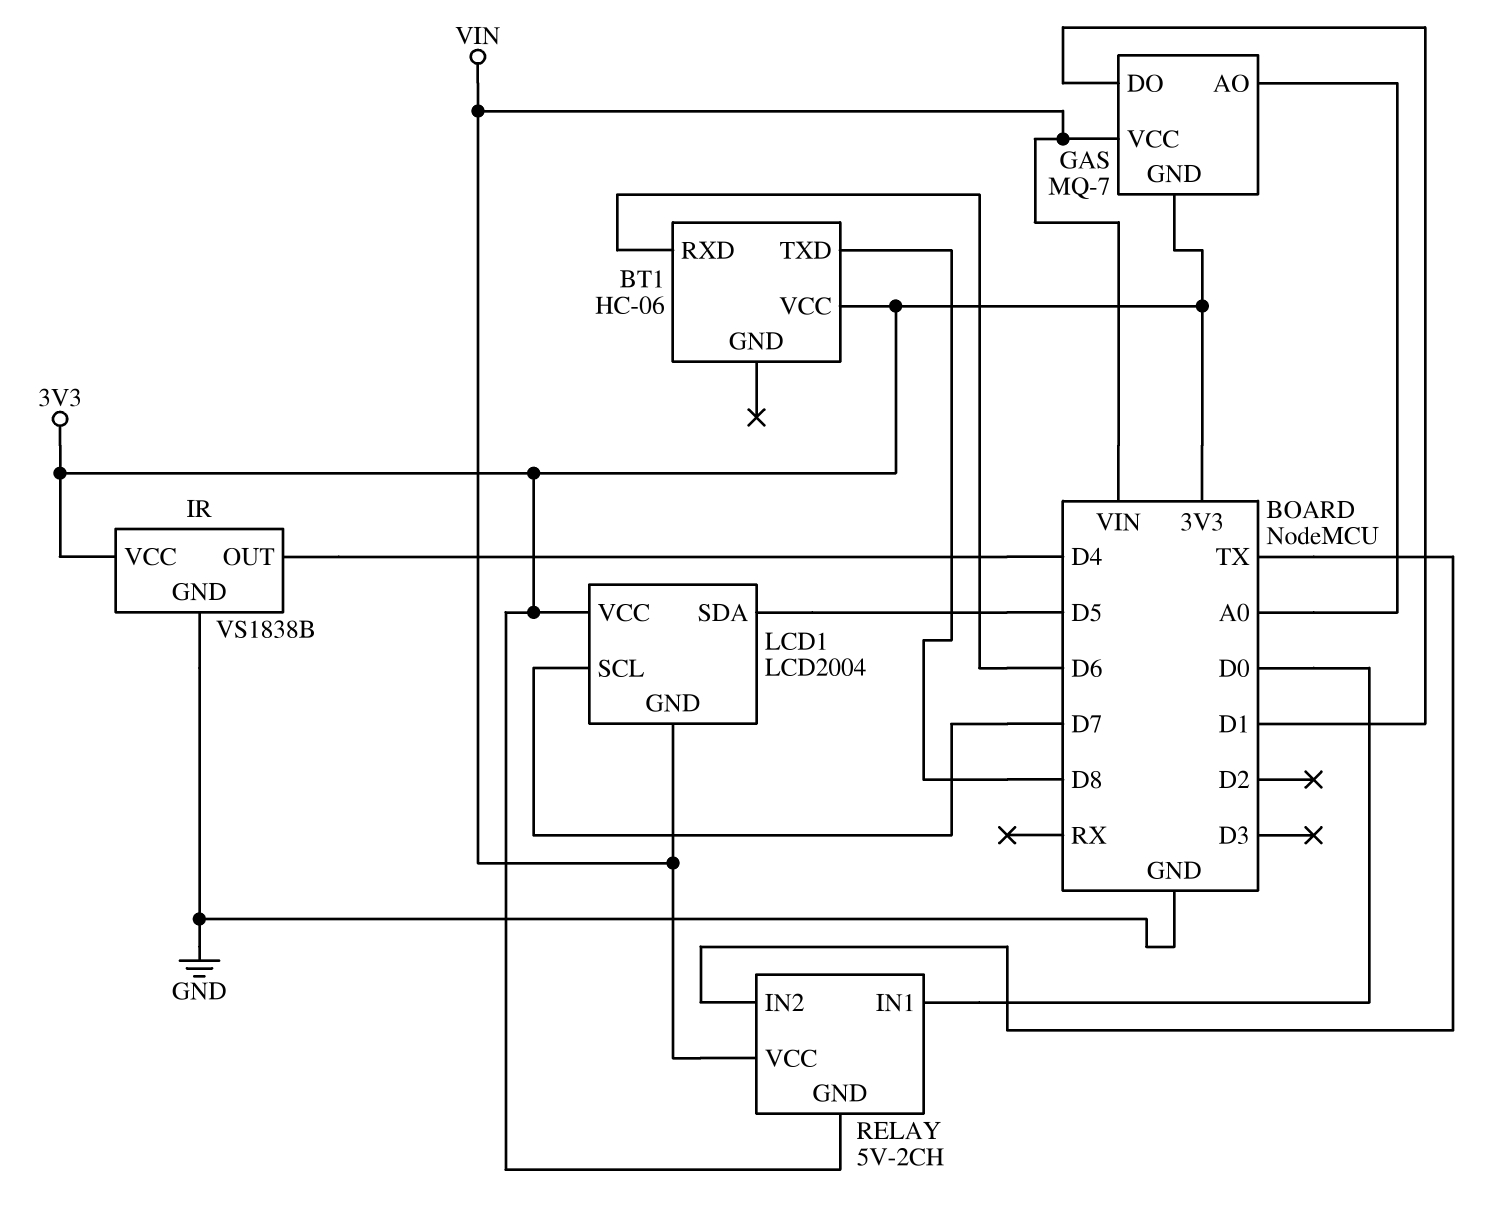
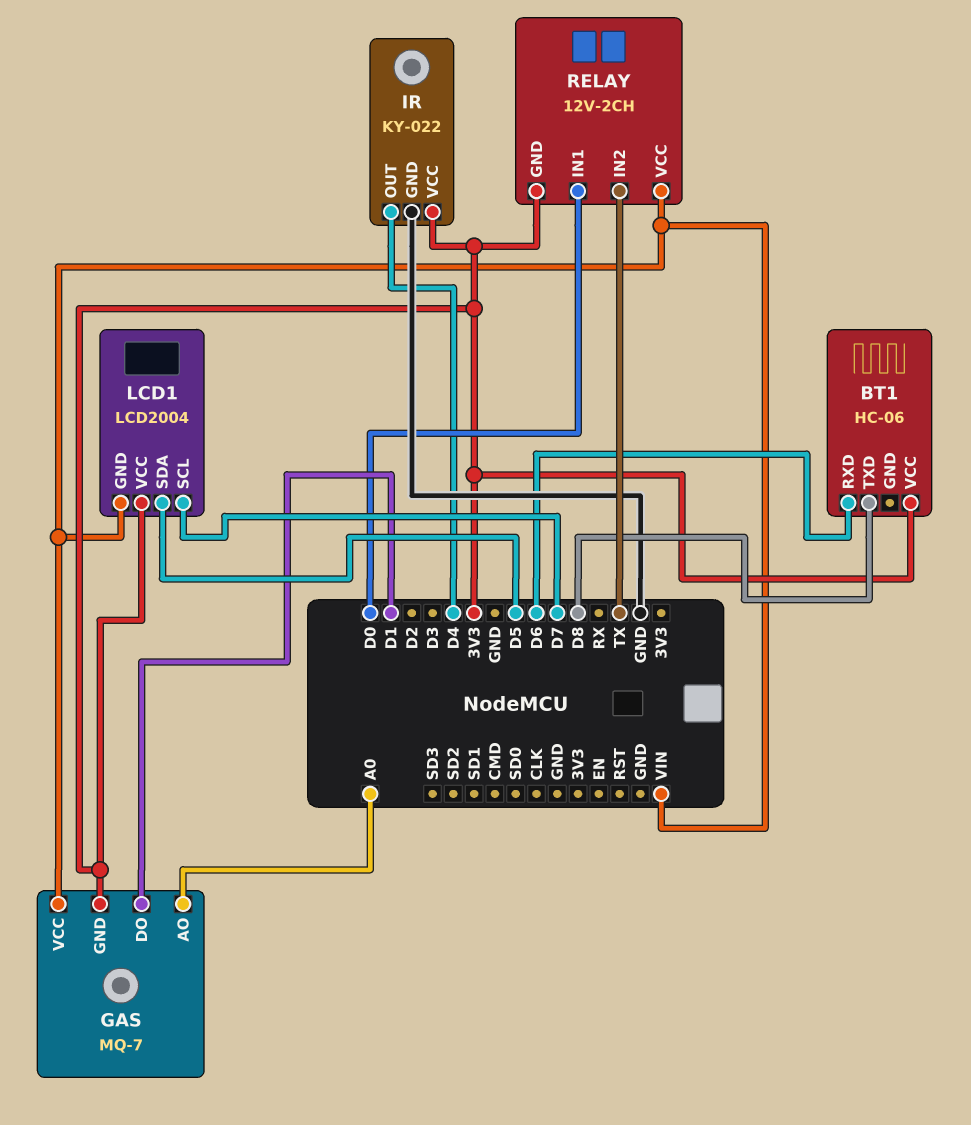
IR: VS1838B -> KY-022
RELAY: 5V-2CH -> 12V-2CH

